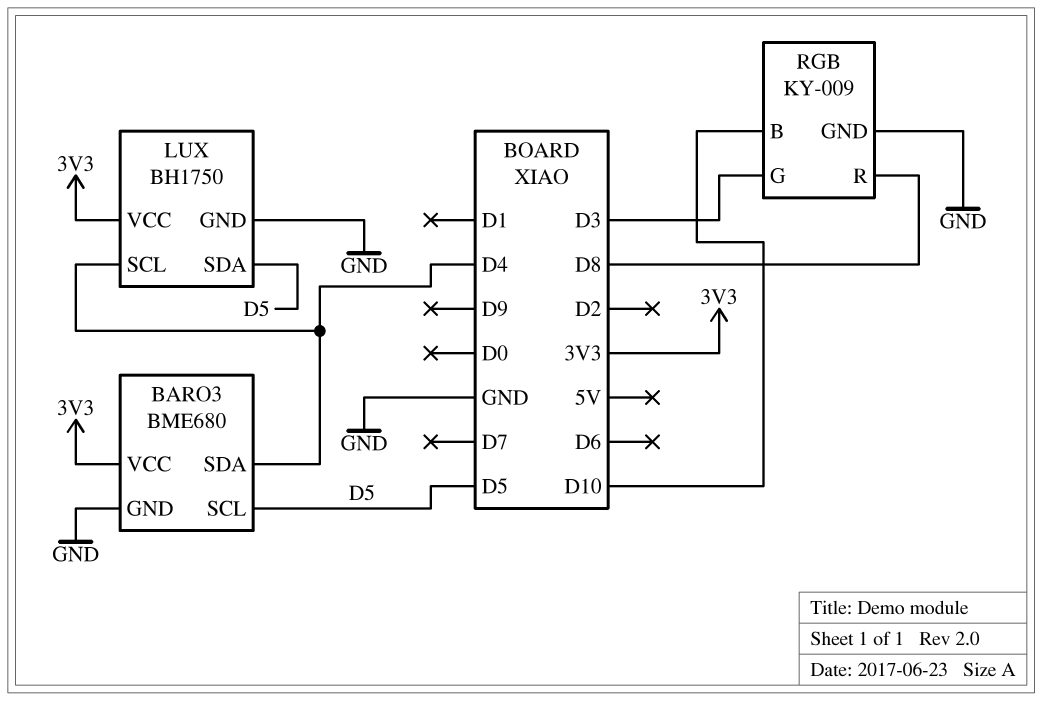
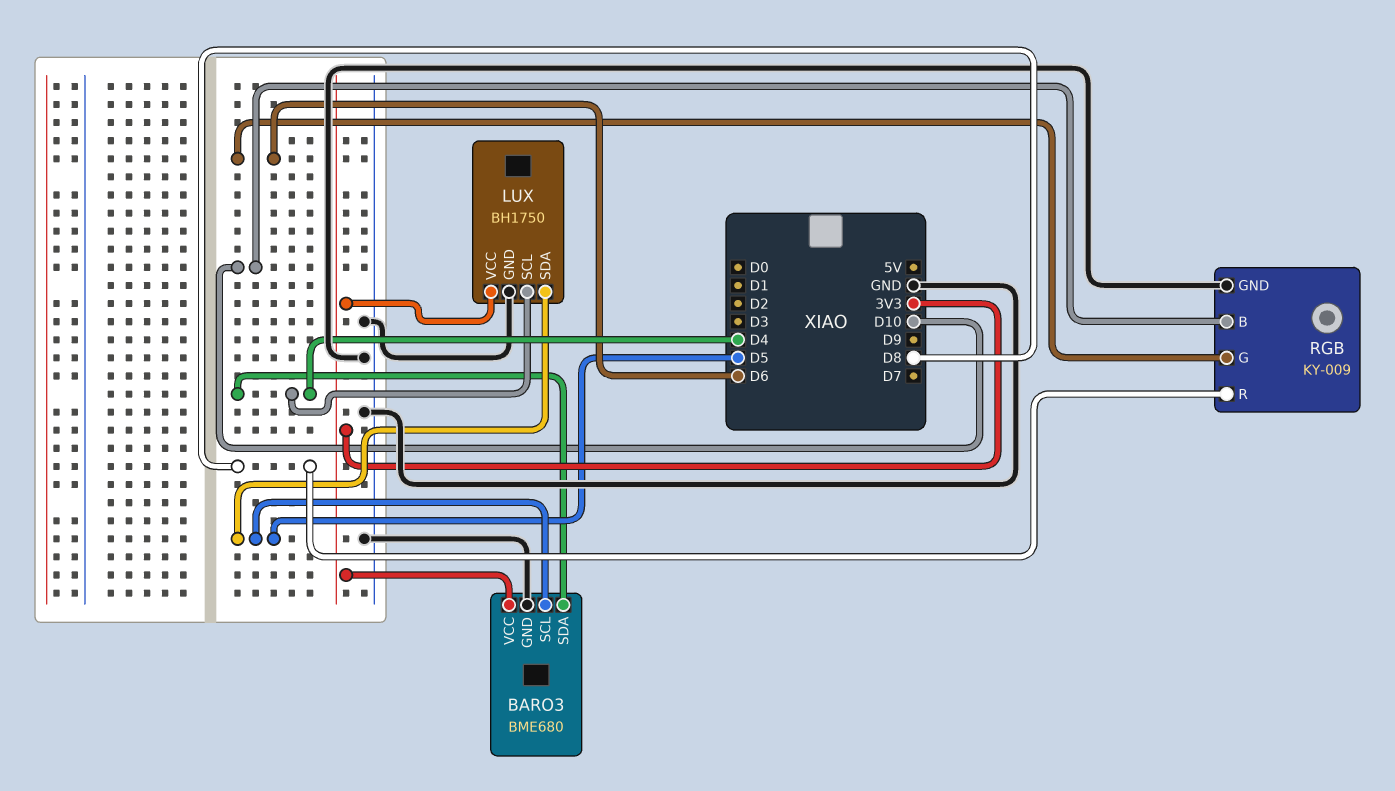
RGB pin G: D3 -> D6

